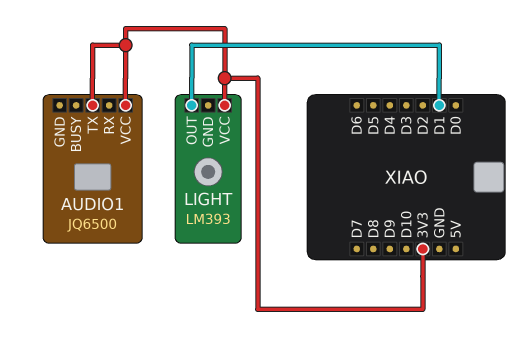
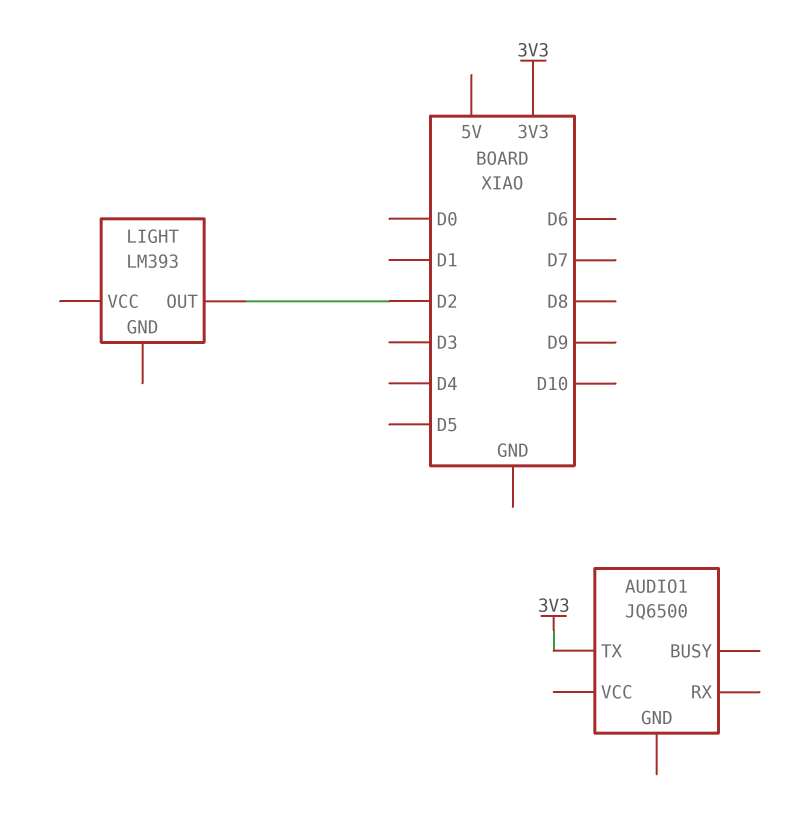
AUDIO1 pin VCC: 3V3 -> none
LIGHT pin OUT: D1 -> D2
LIGHT pin VCC: 3V3 -> none

